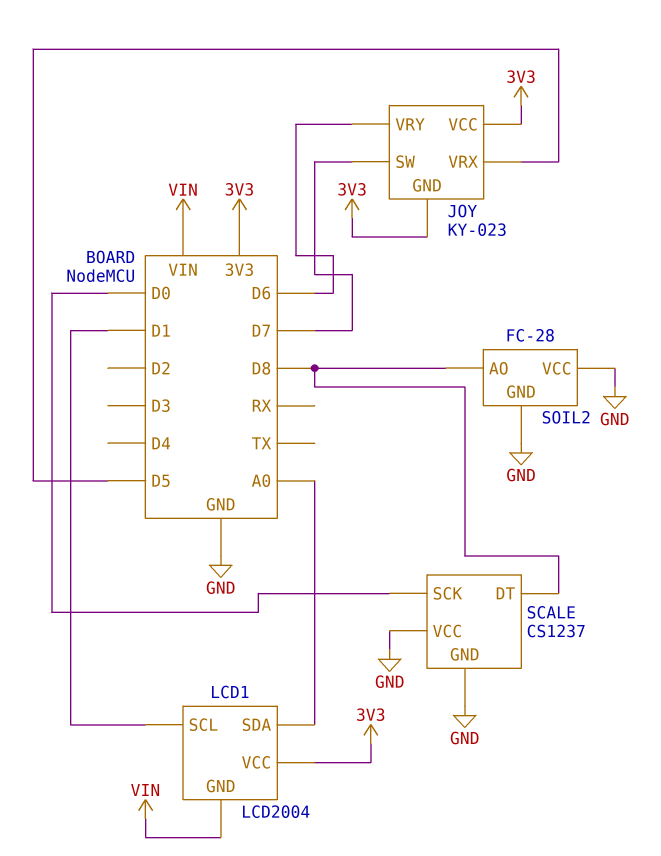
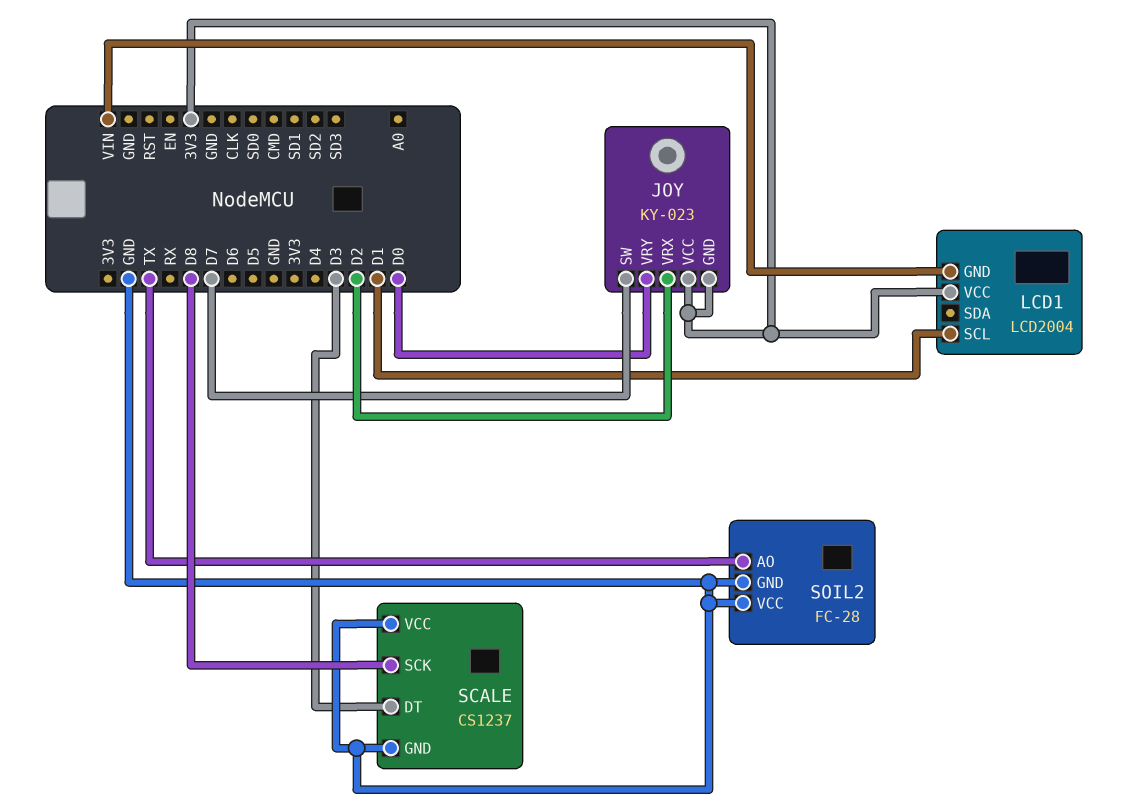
JOY pin VRX: D5 -> D2
JOY pin VRY: D6 -> D0
LCD1 pin SDA: A0 -> none
SCALE pin DT: D8 -> D3
SCALE pin SCK: D0 -> D8
SOIL2 pin AO: D8 -> TX

